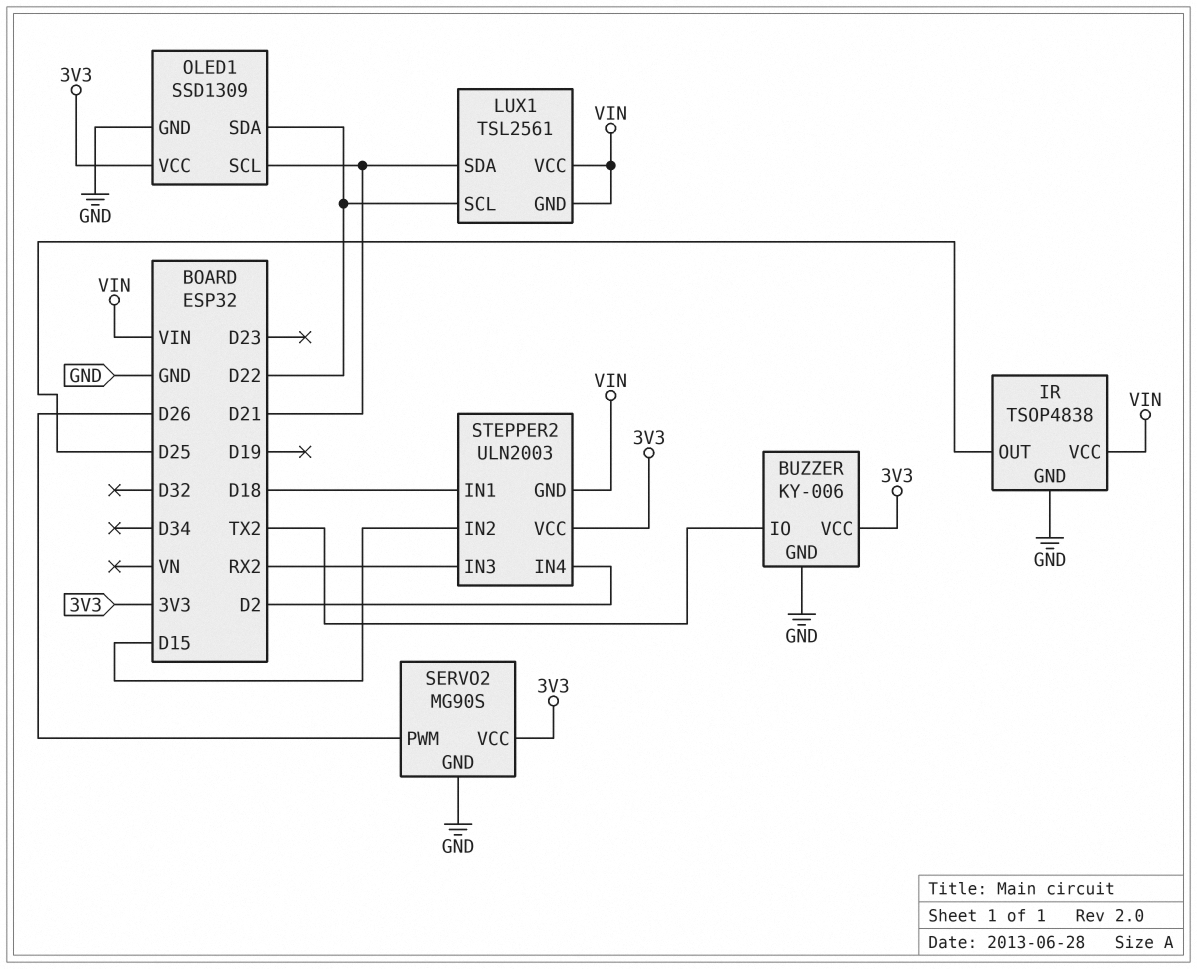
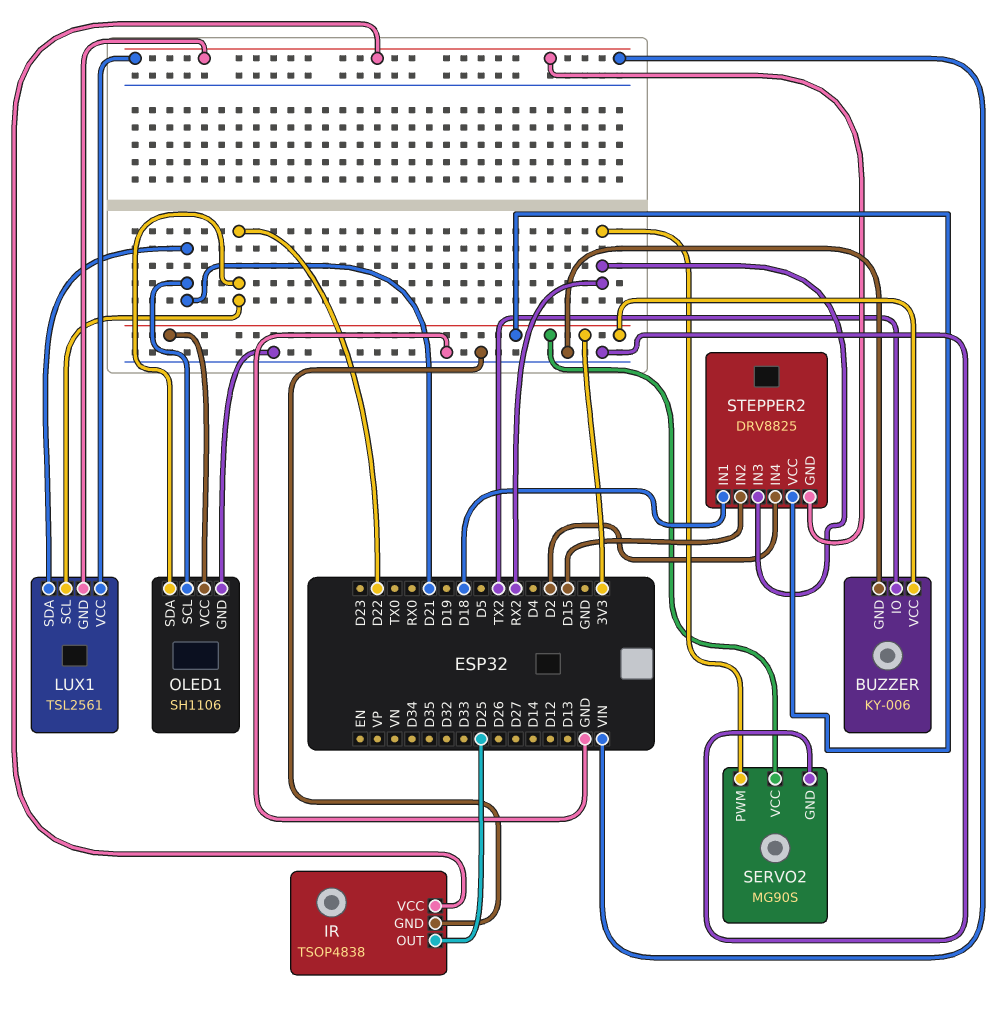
OLED1: SSD1309 -> SH1106
SERVO2 pin PWM: D26 -> RX2
STEPPER2: ULN2003 -> DRV8825

